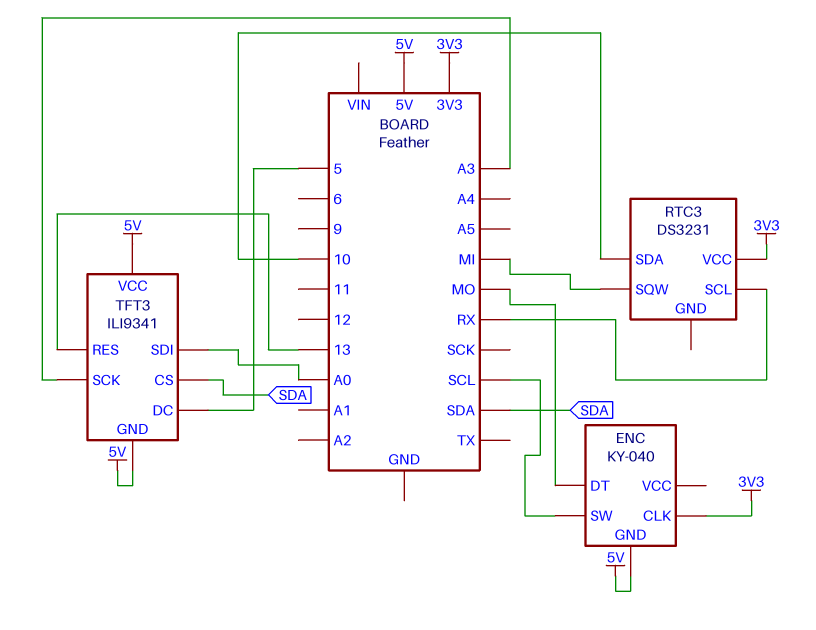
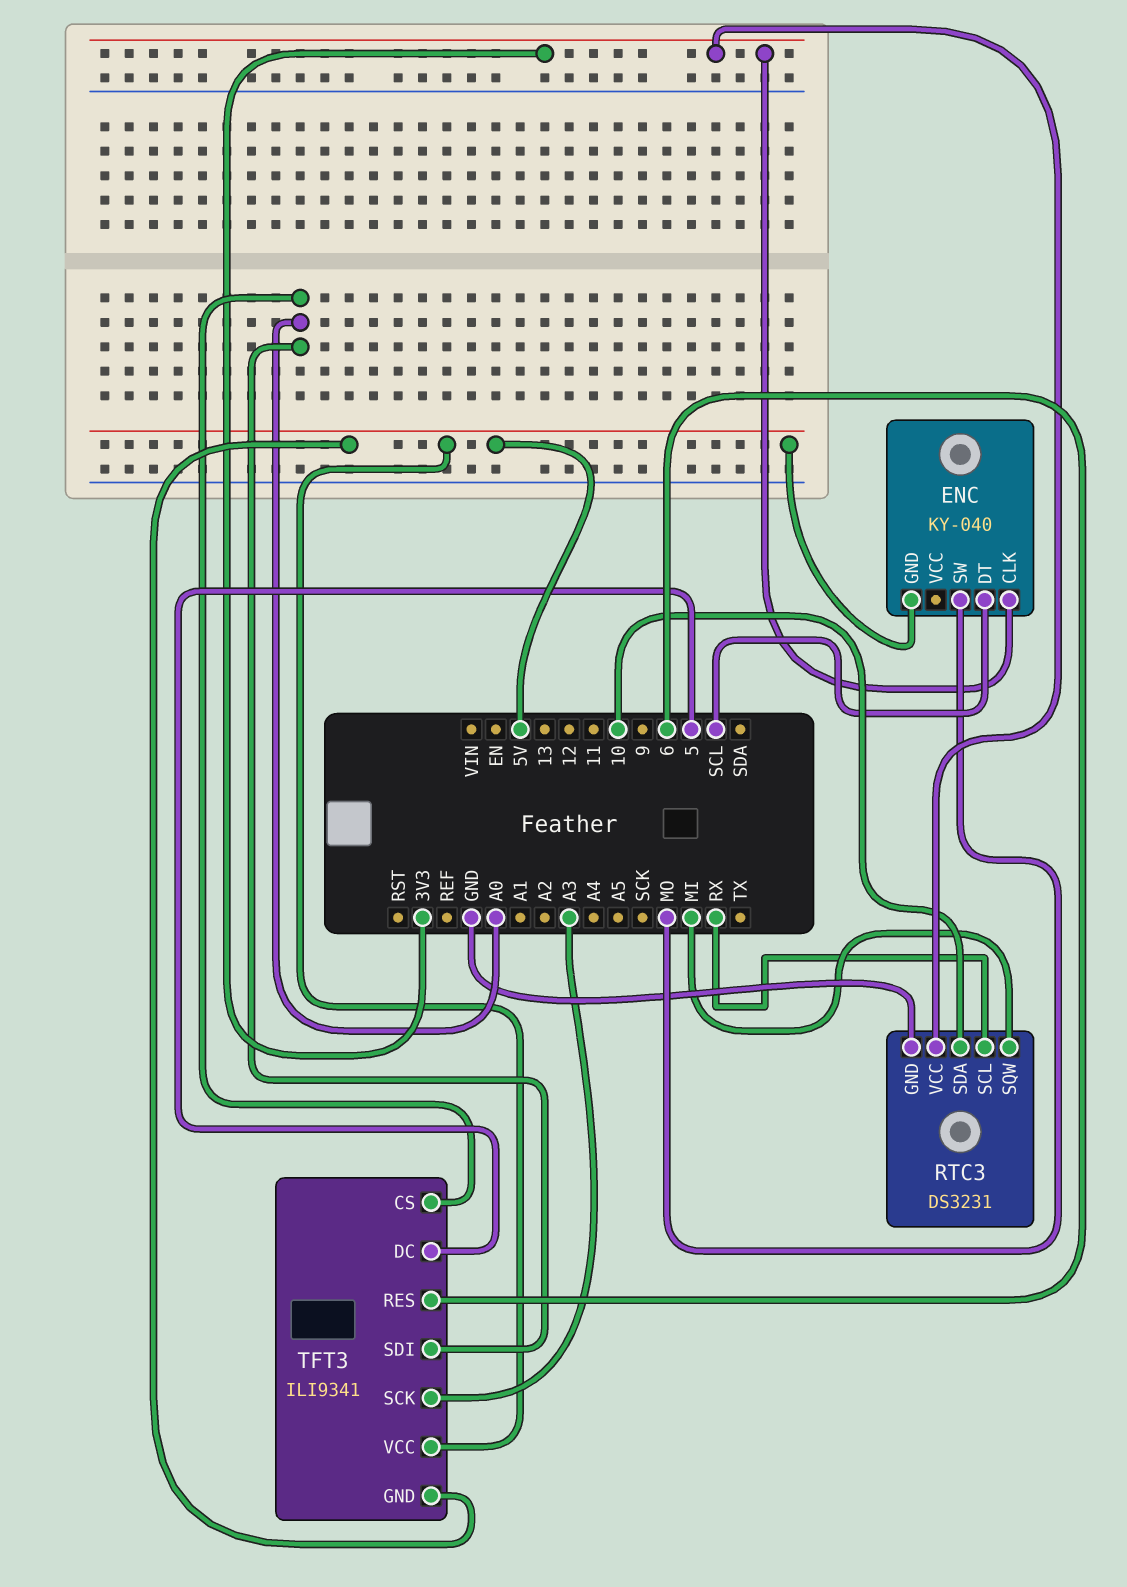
ENC pin DT: MO -> SCL
ENC pin SW: SCL -> MO
RTC3 pin GND: none -> GND
TFT3 pin CS: SDA -> A0
TFT3 pin RES: 13 -> 6

